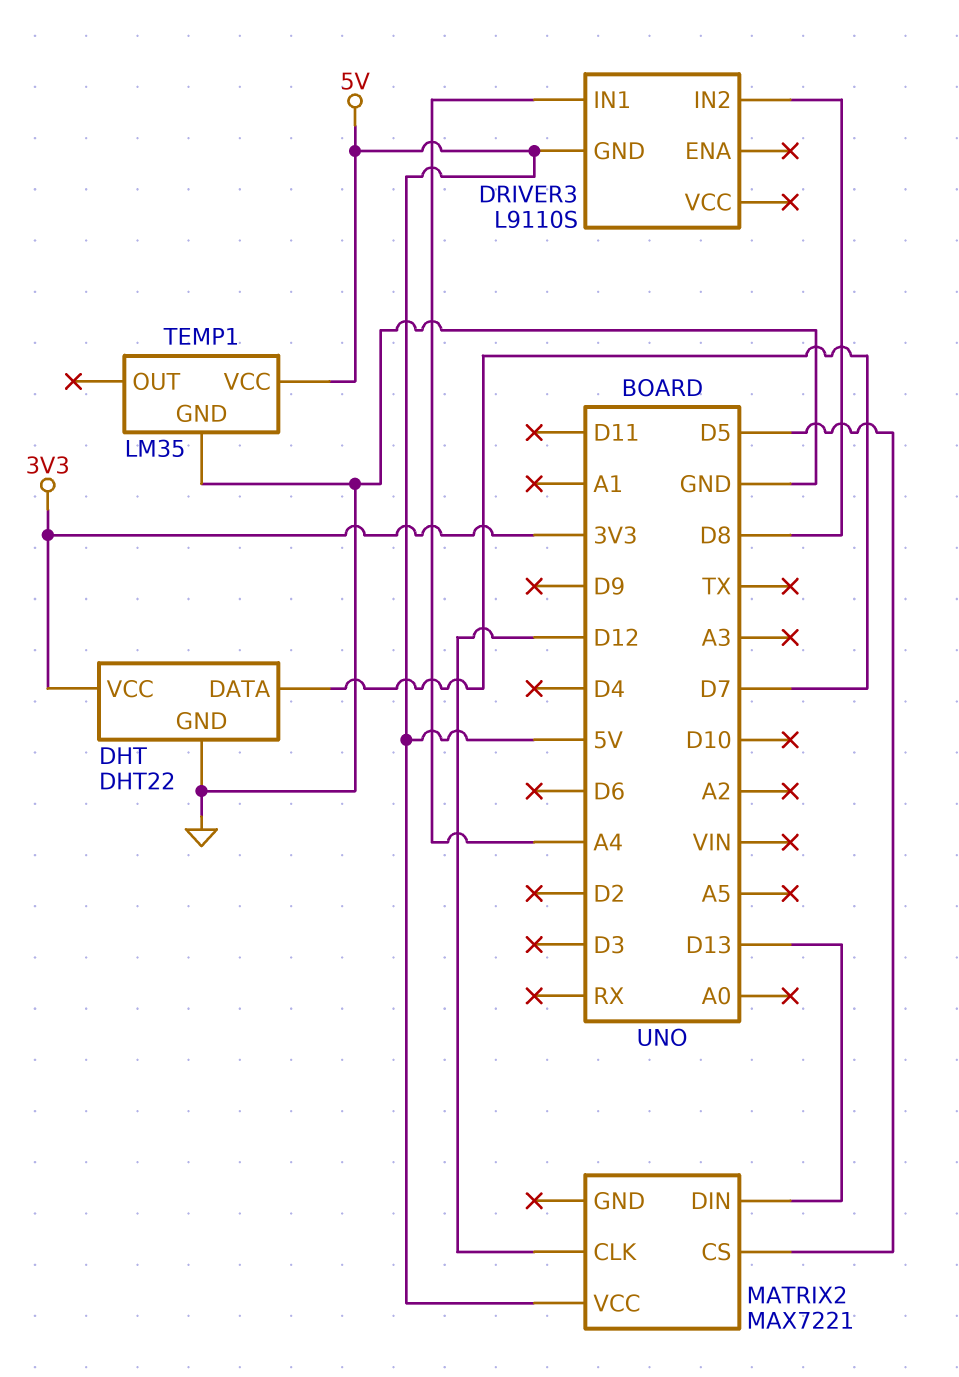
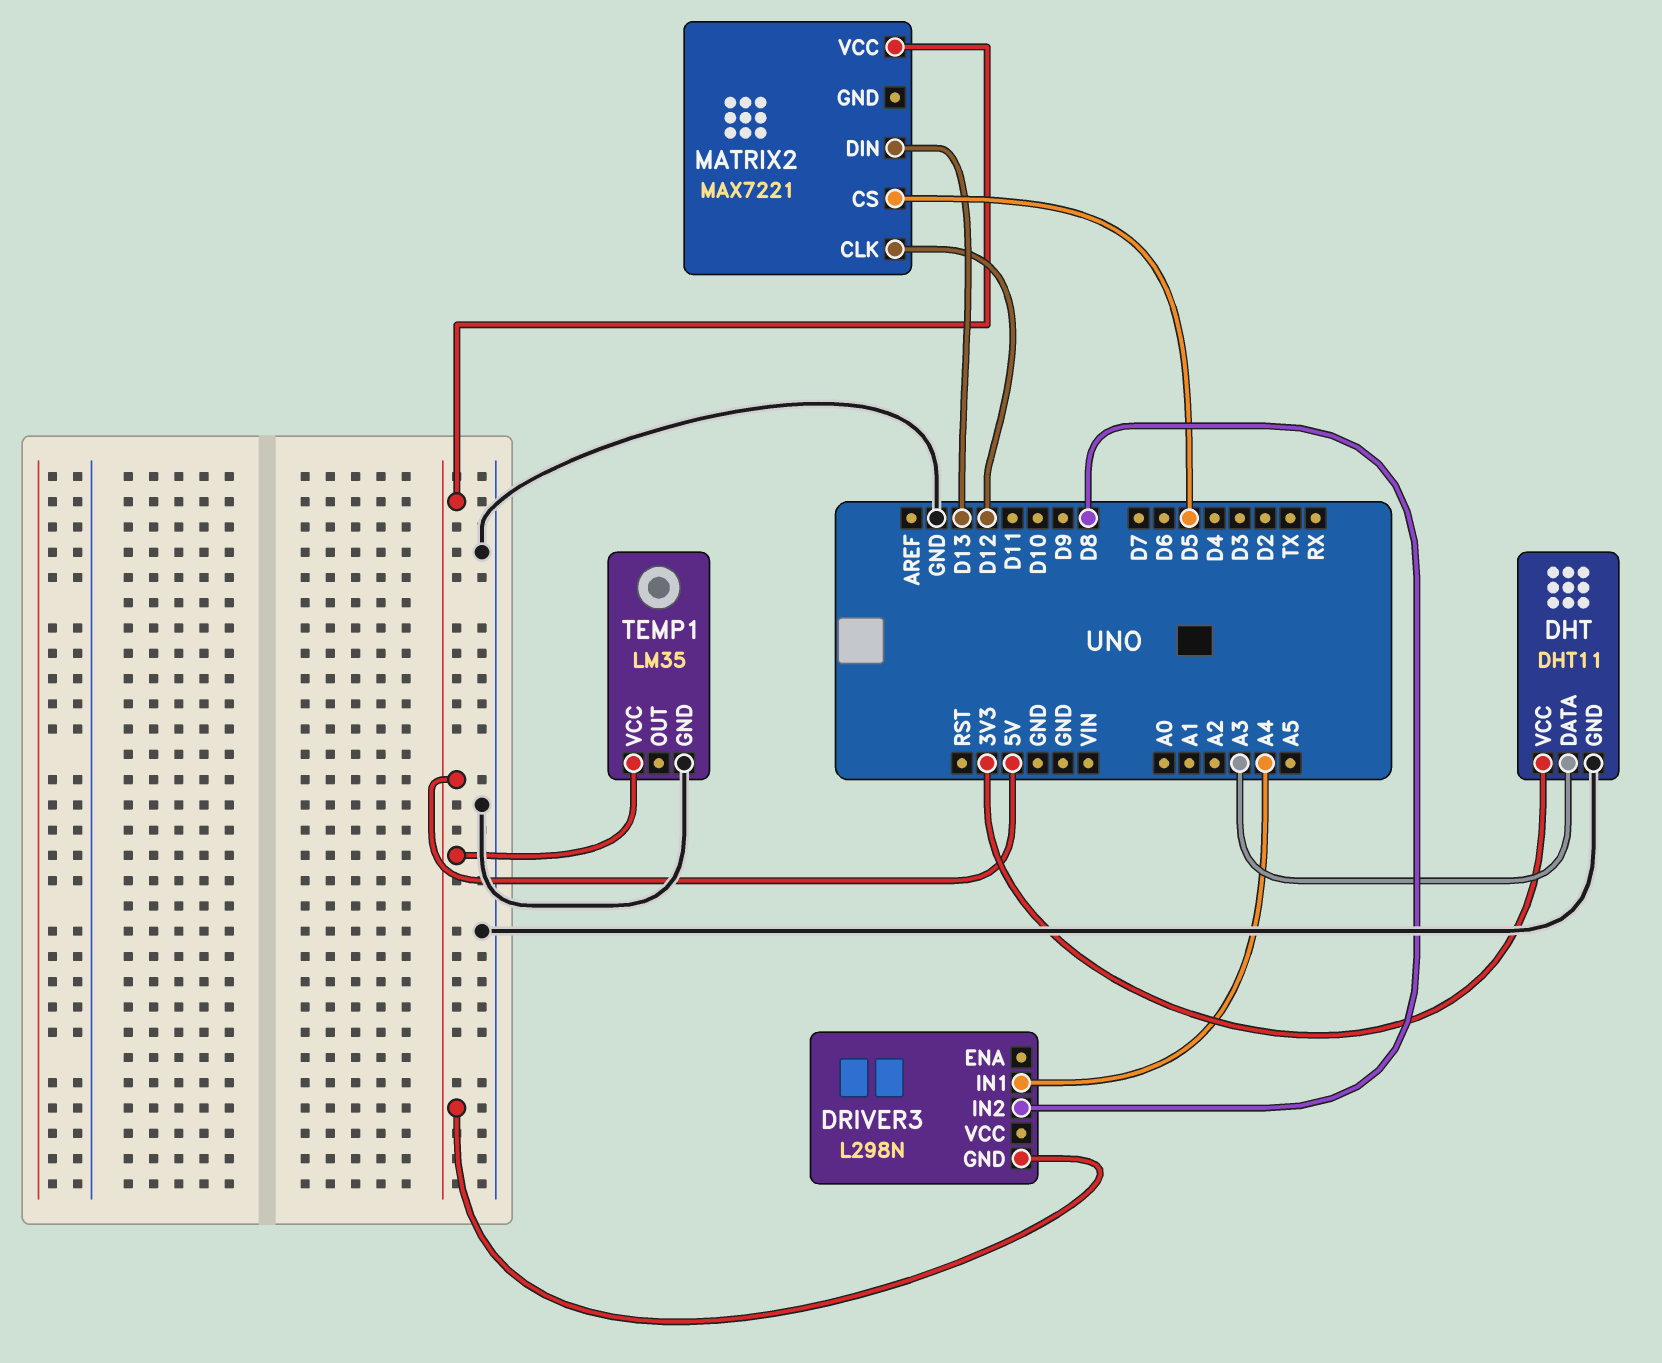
DHT: DHT22 -> DHT11
DHT pin DATA: D7 -> A3
DRIVER3: L9110S -> L298N

